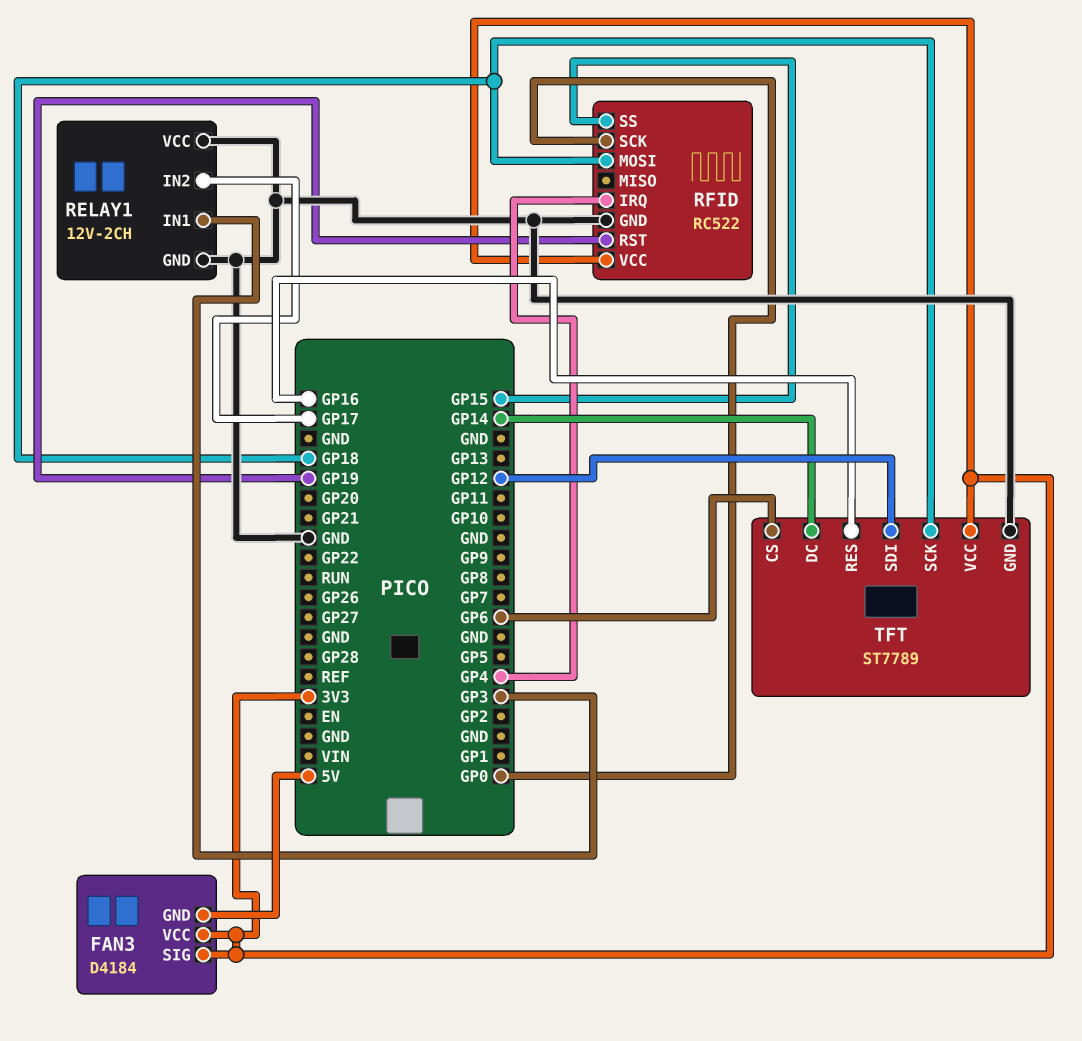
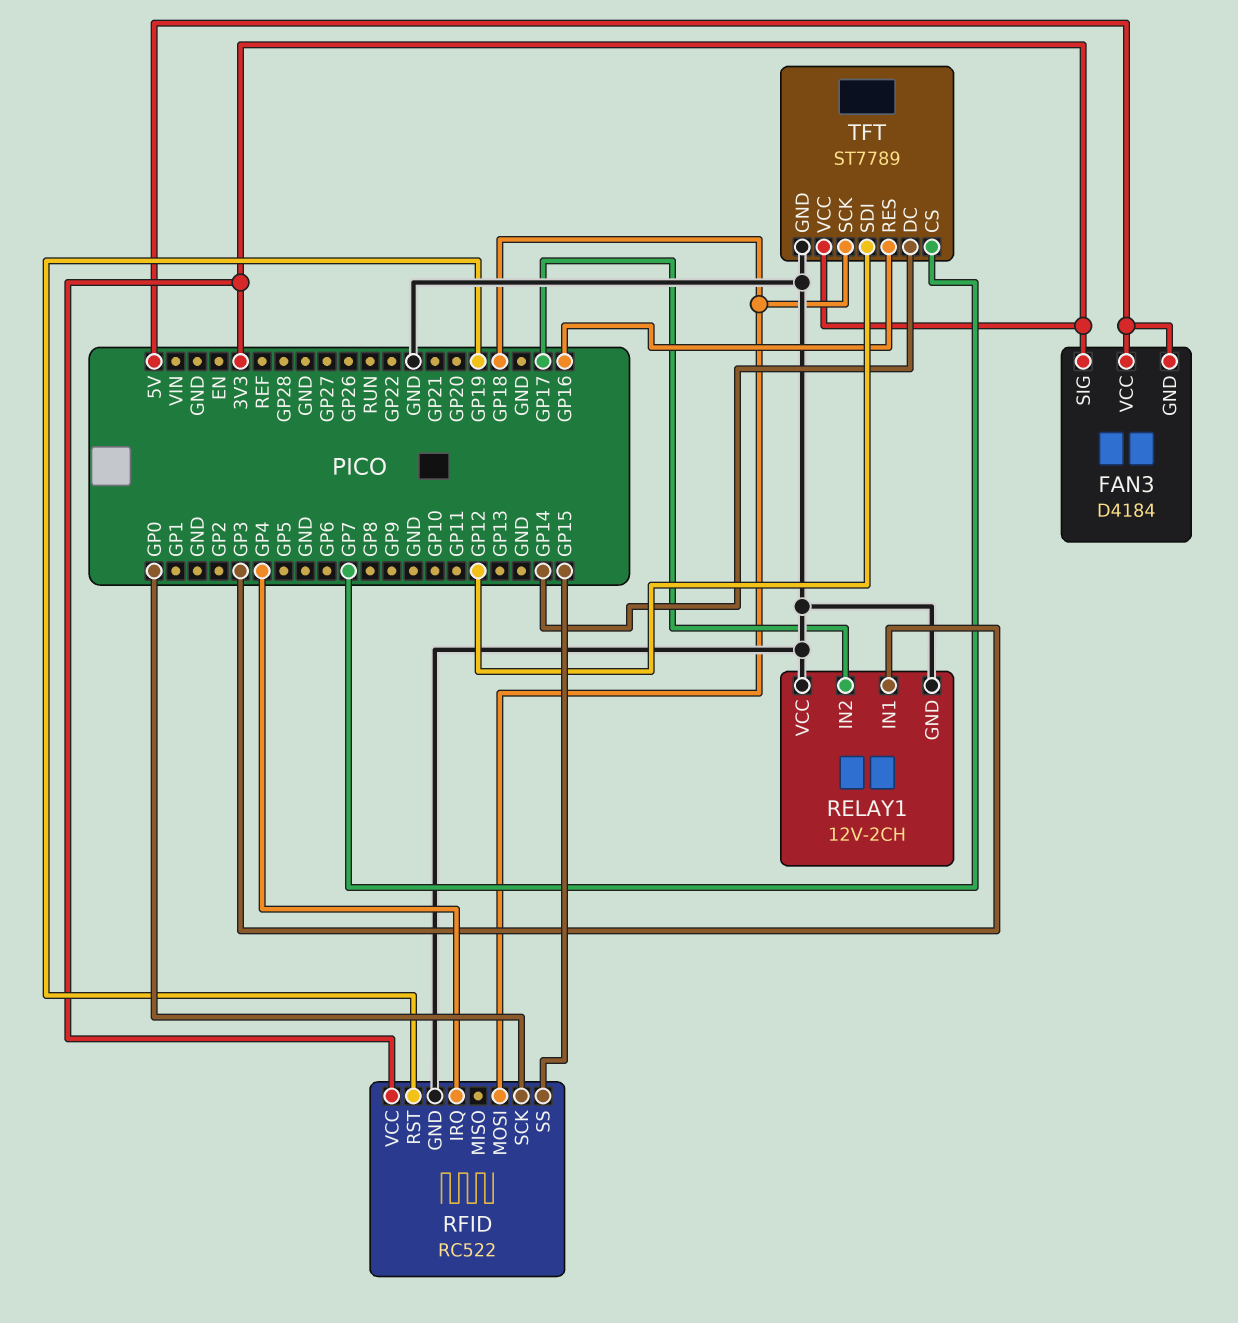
FAN3 pin VCC: 3V3 -> 5V
TFT pin CS: GP6 -> GP7

